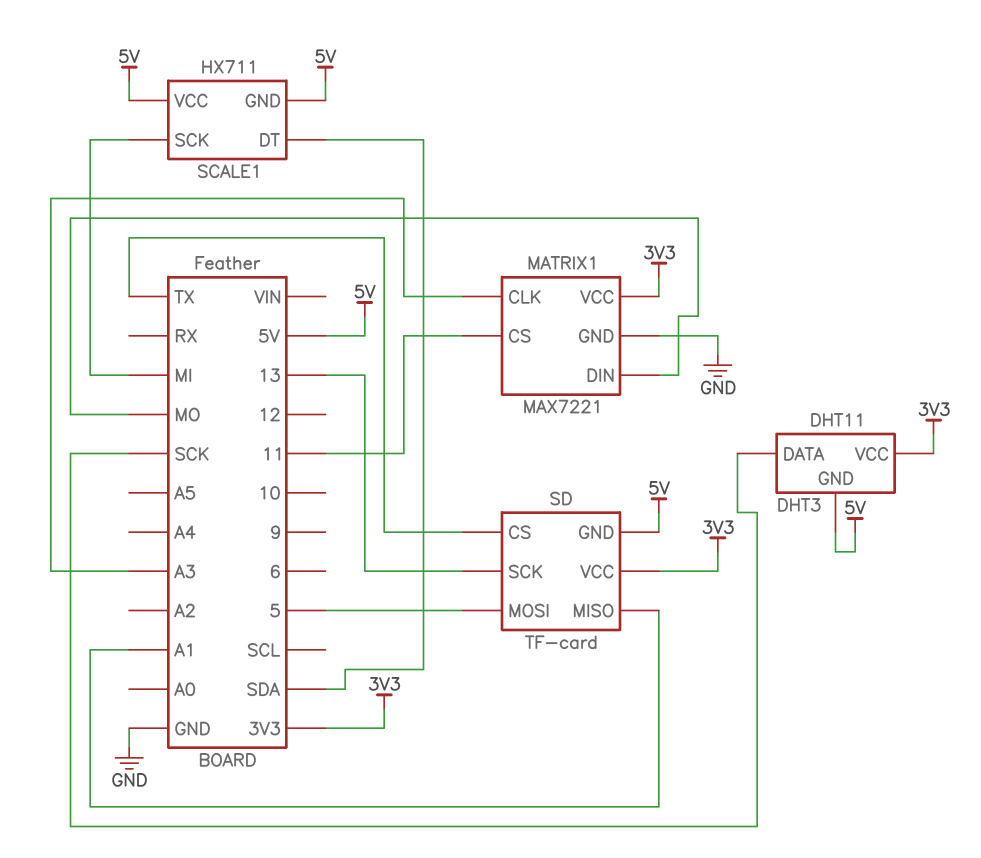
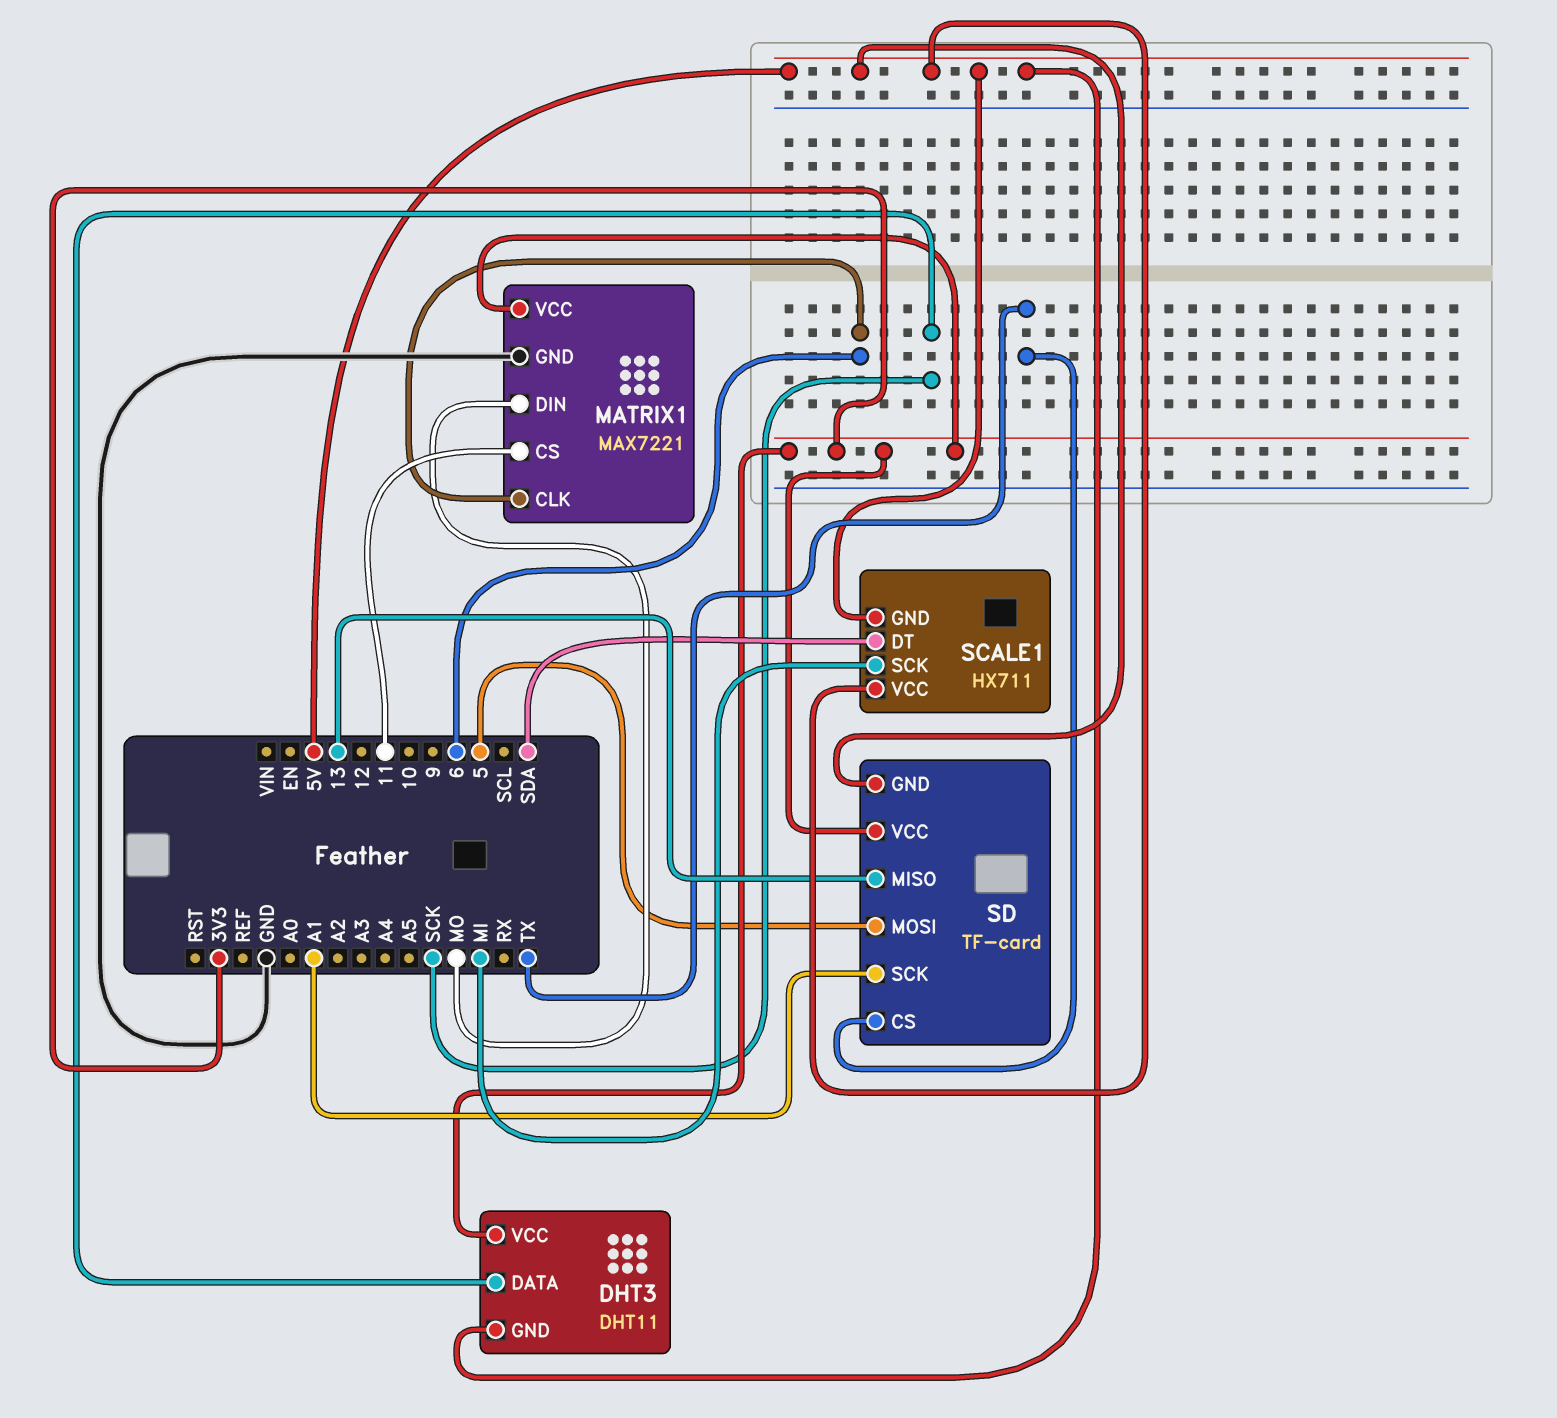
MATRIX1 pin CLK: A3 -> 6
SD pin MISO: A1 -> 13
SD pin SCK: 13 -> A1

